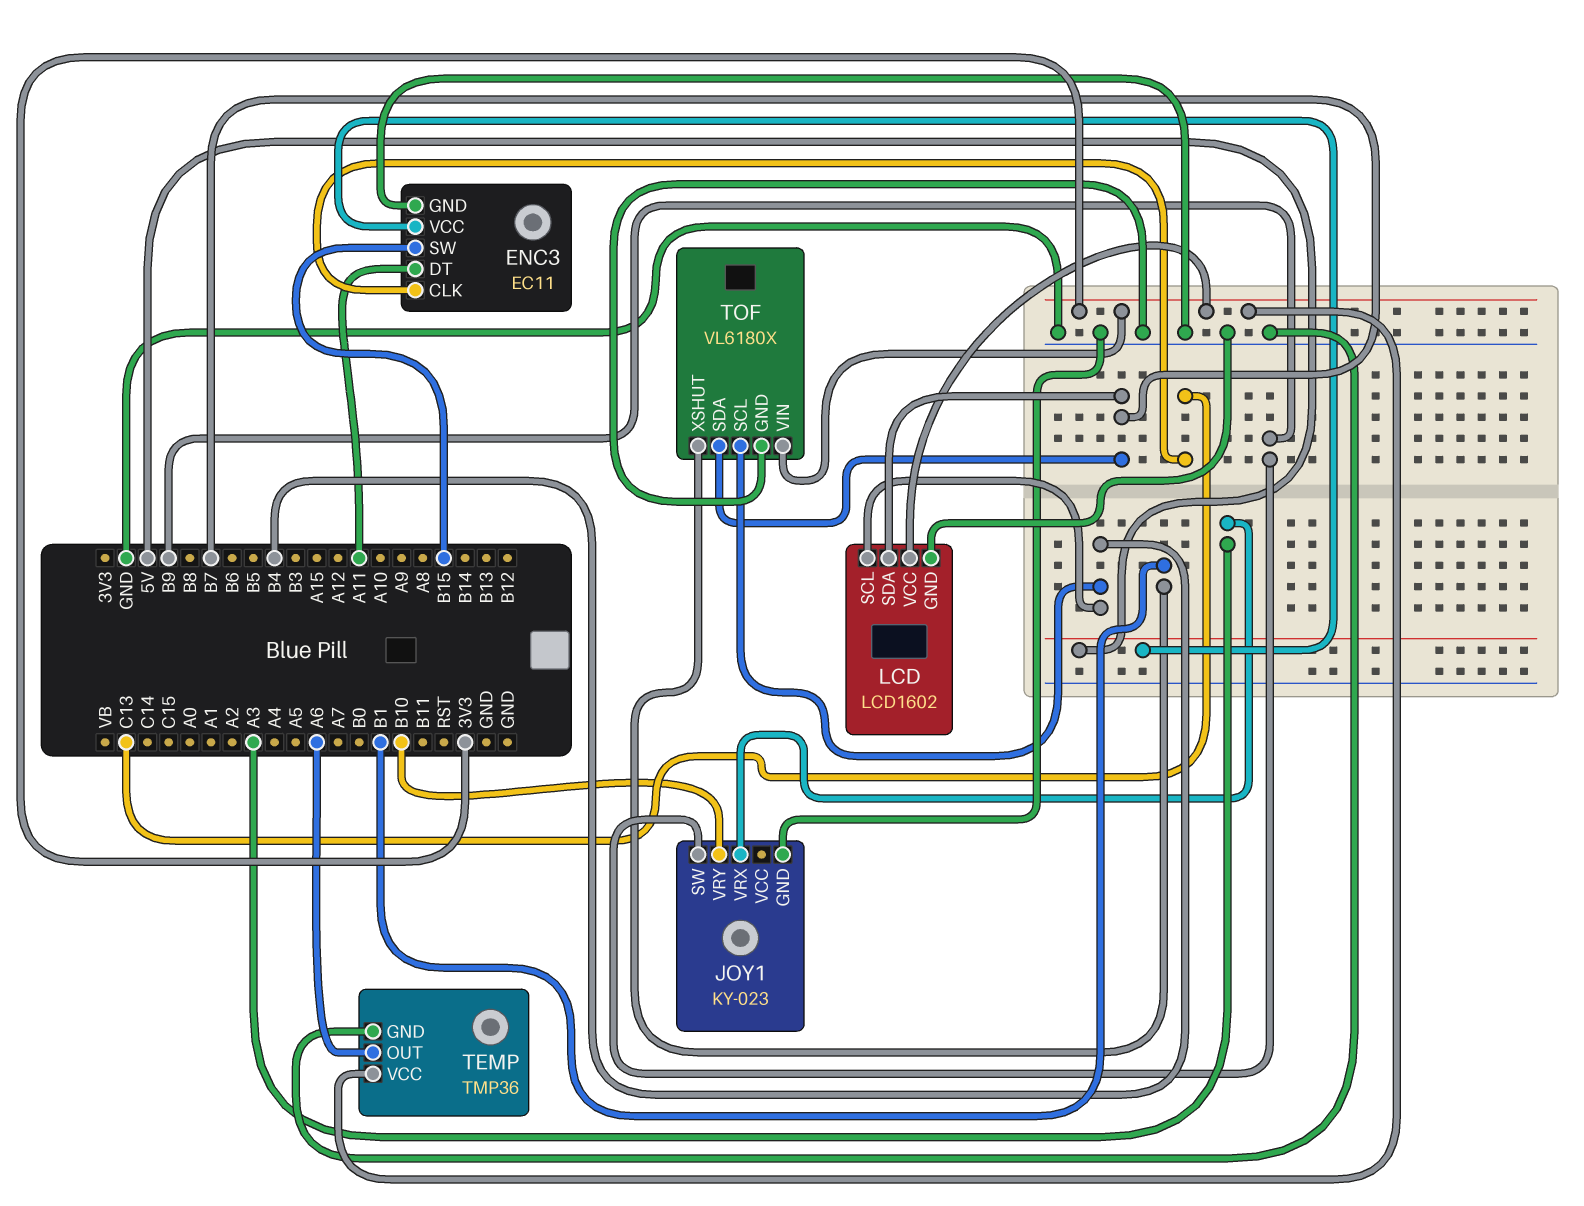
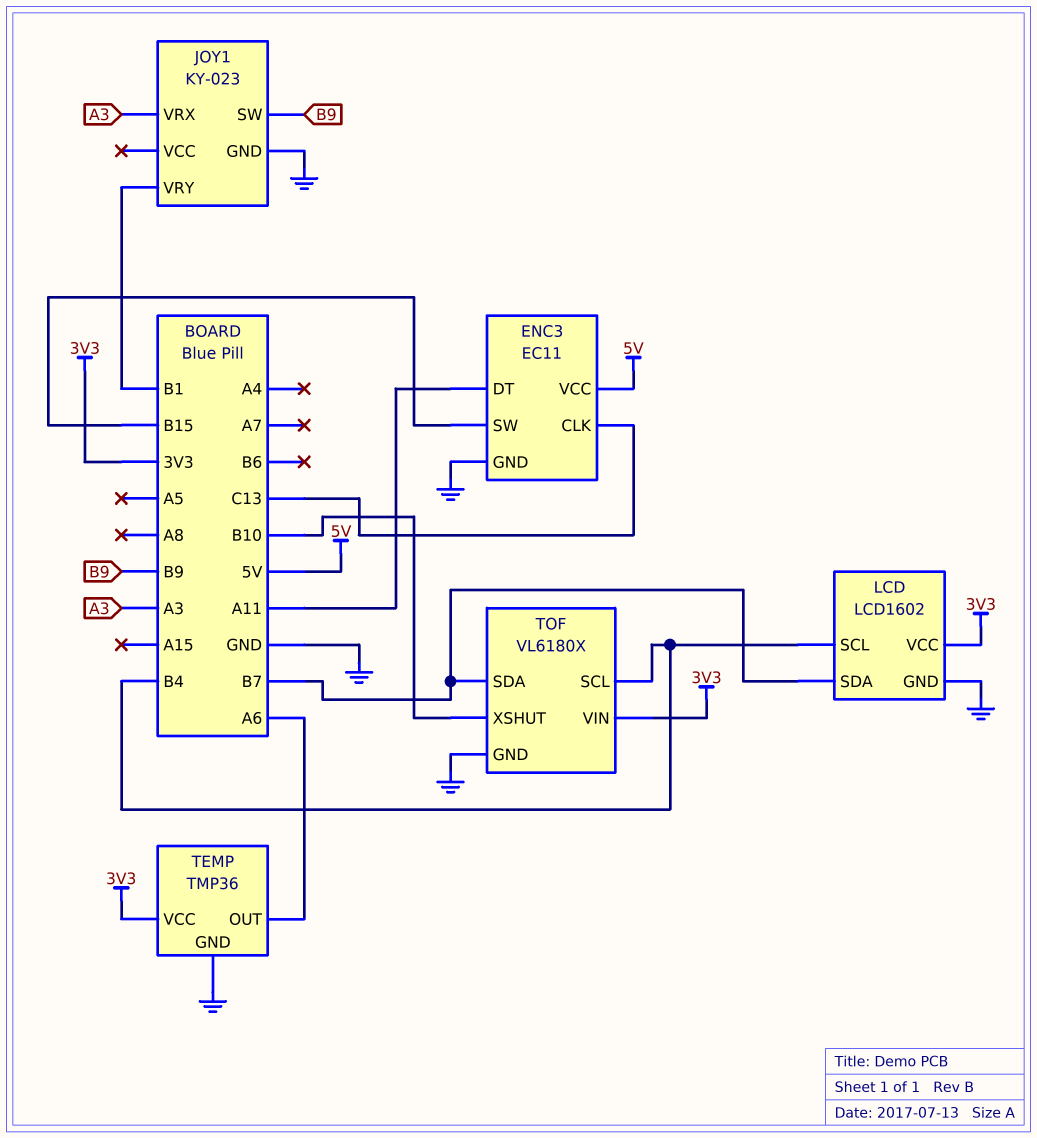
JOY1 pin VRY: B10 -> B1
TOF pin XSHUT: B1 -> B10

